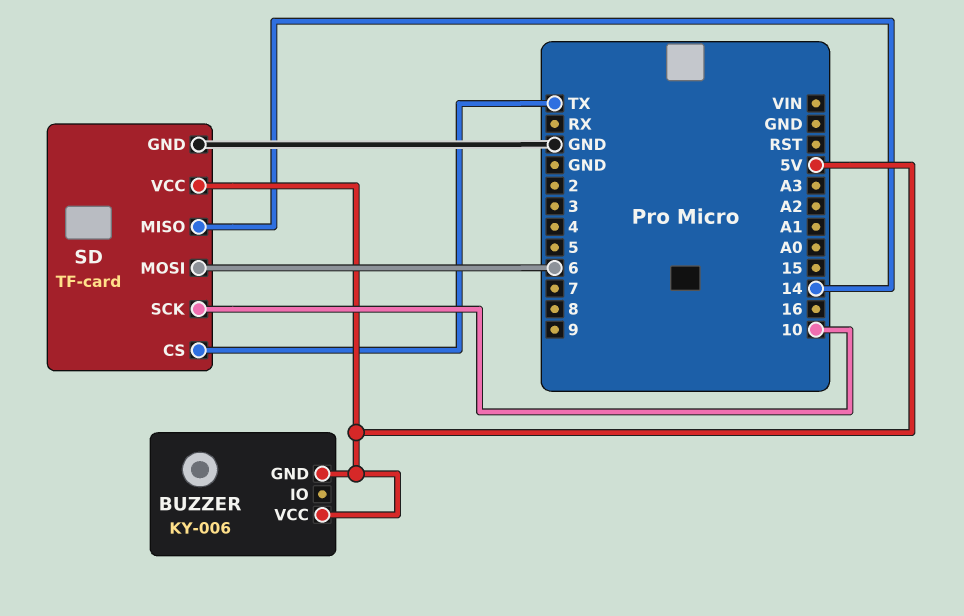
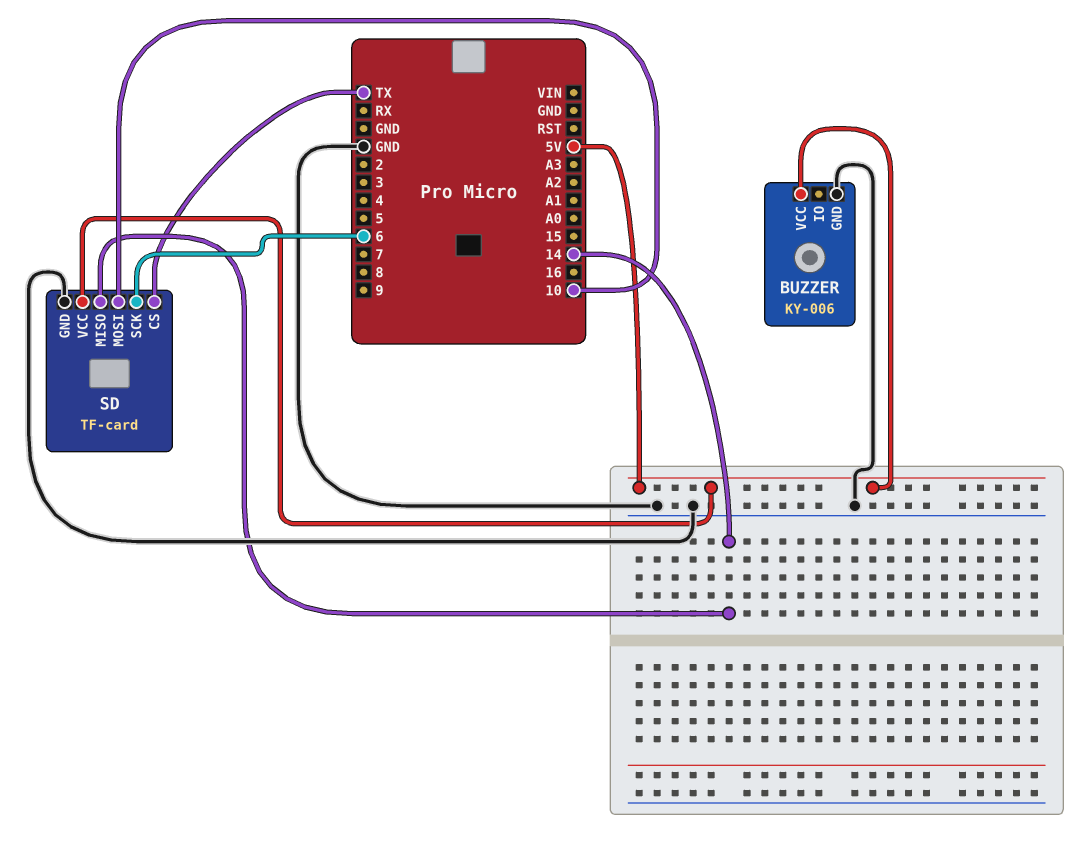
BUZZER pin GND: 5V -> GND
SD pin MOSI: 6 -> 10
SD pin SCK: 10 -> 6

